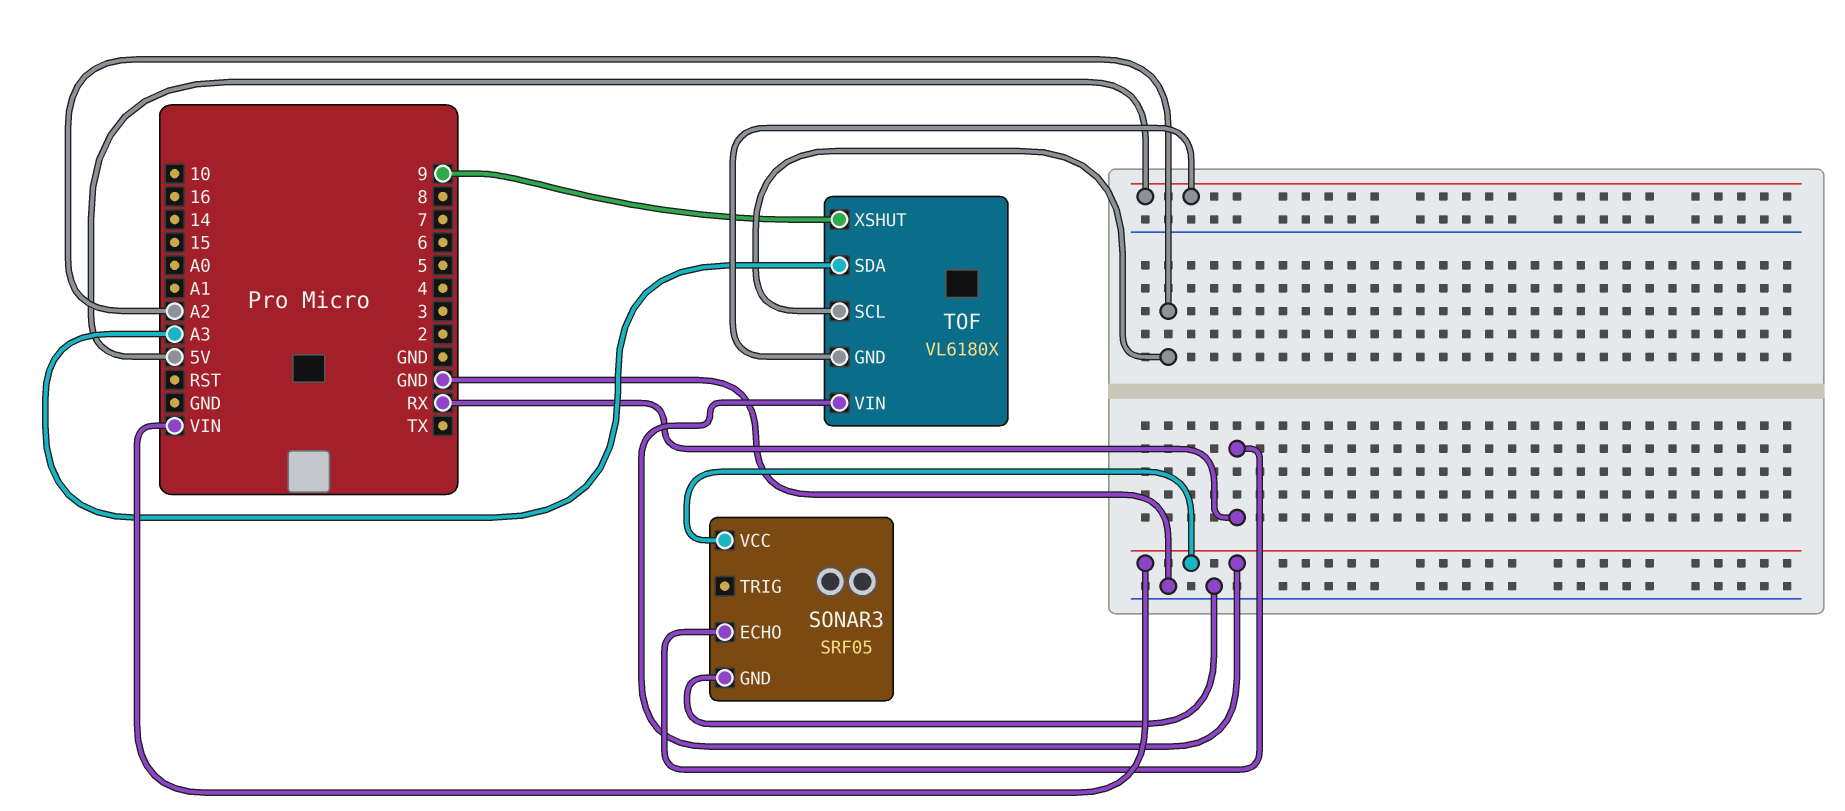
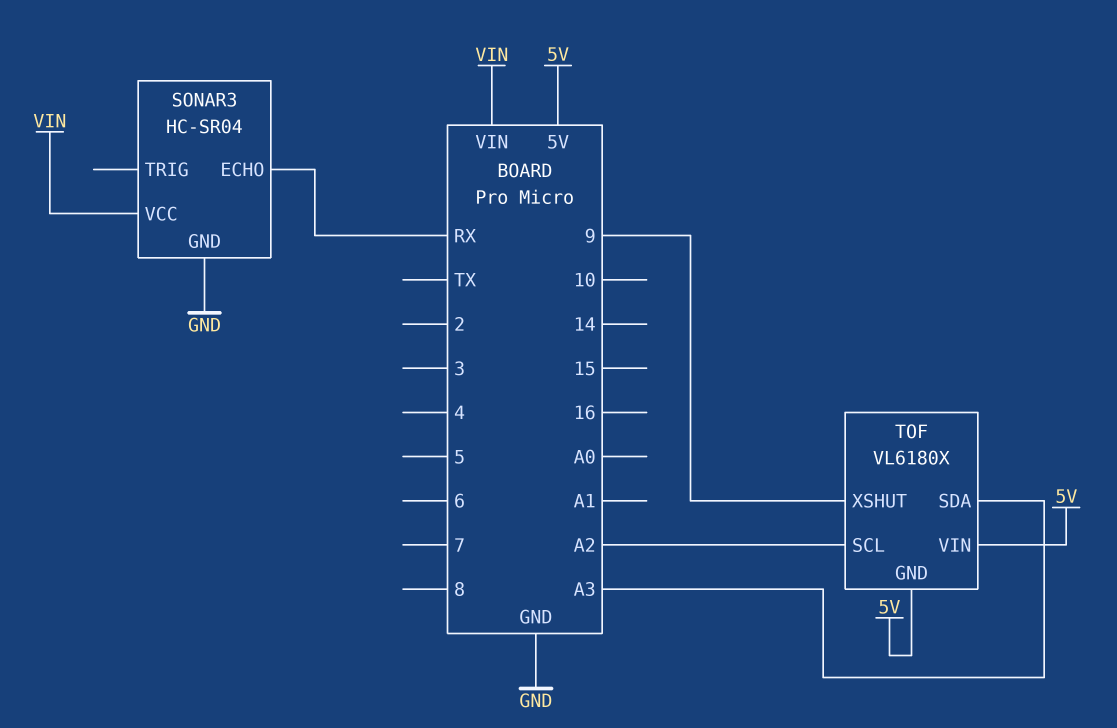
SONAR3: SRF05 -> HC-SR04
TOF pin VIN: VIN -> 5V

